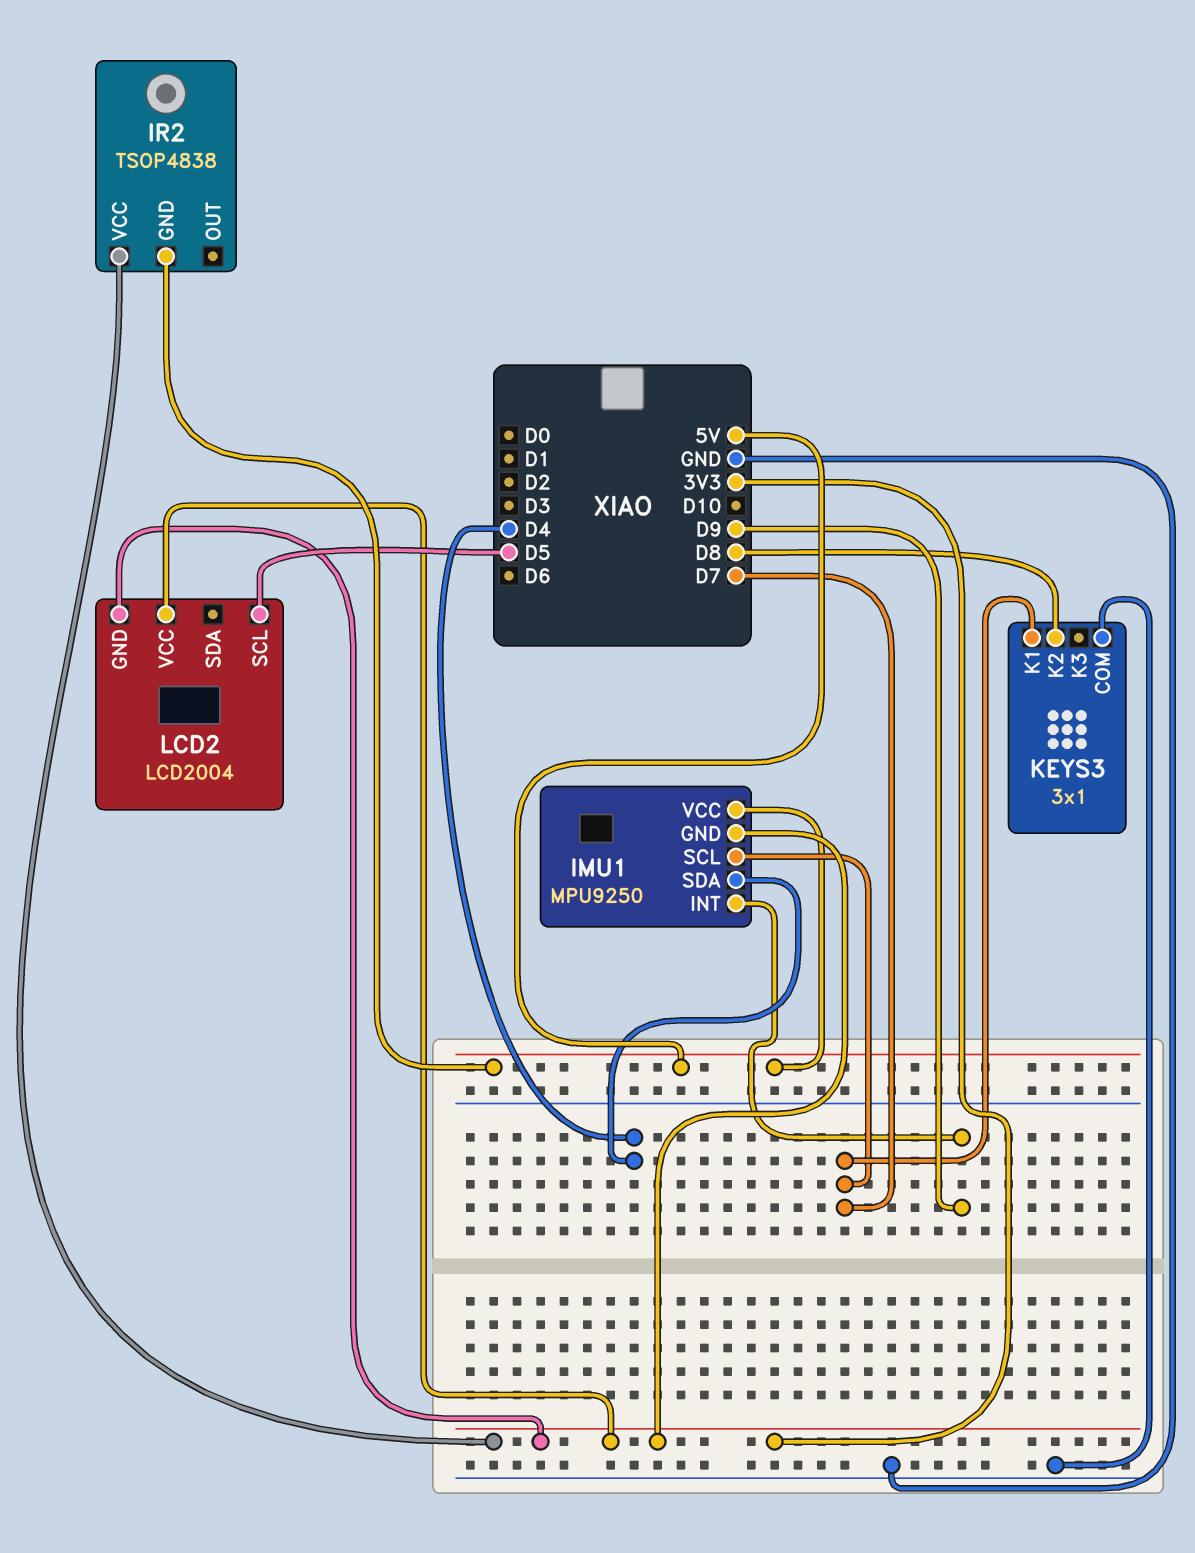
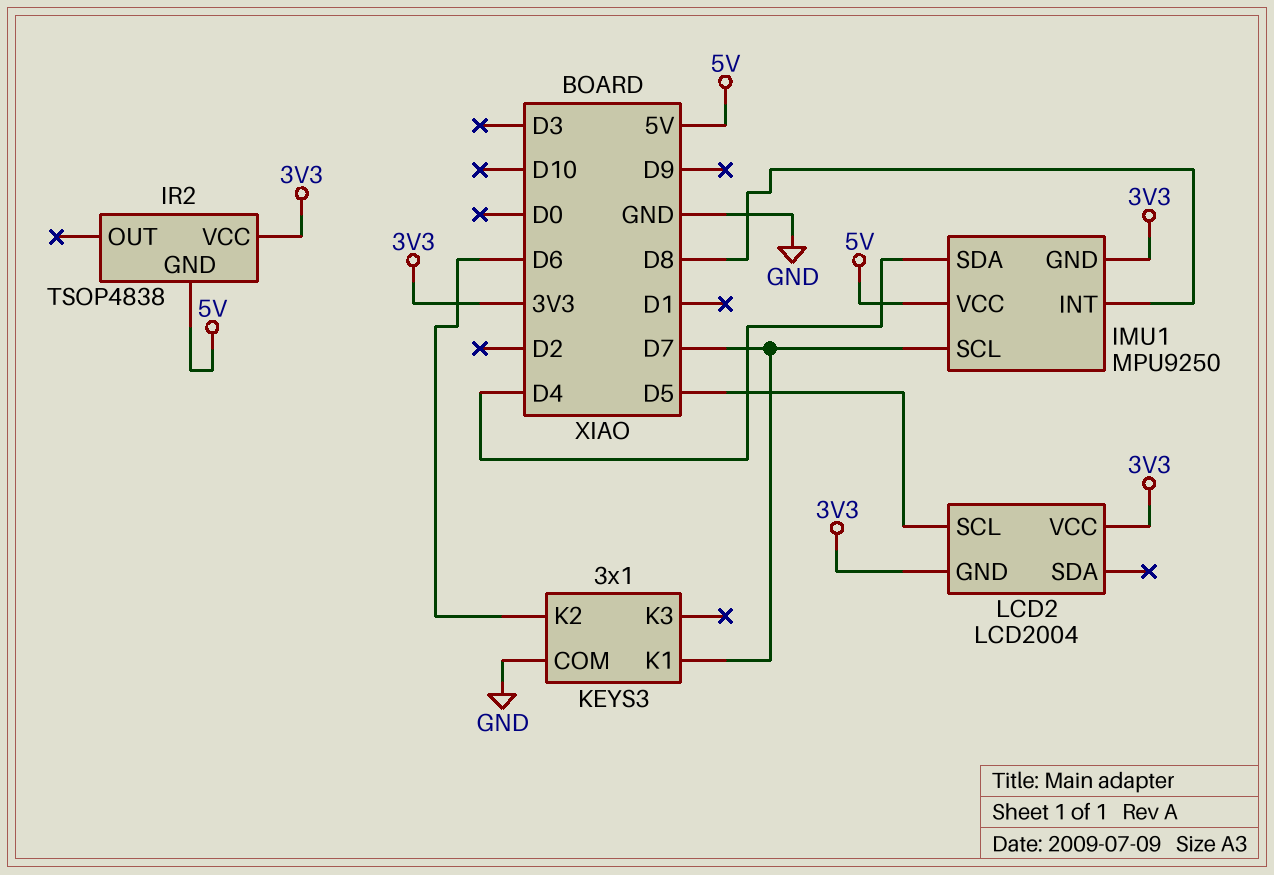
IMU1 pin INT: D9 -> D8
KEYS3 pin K2: D8 -> D6

